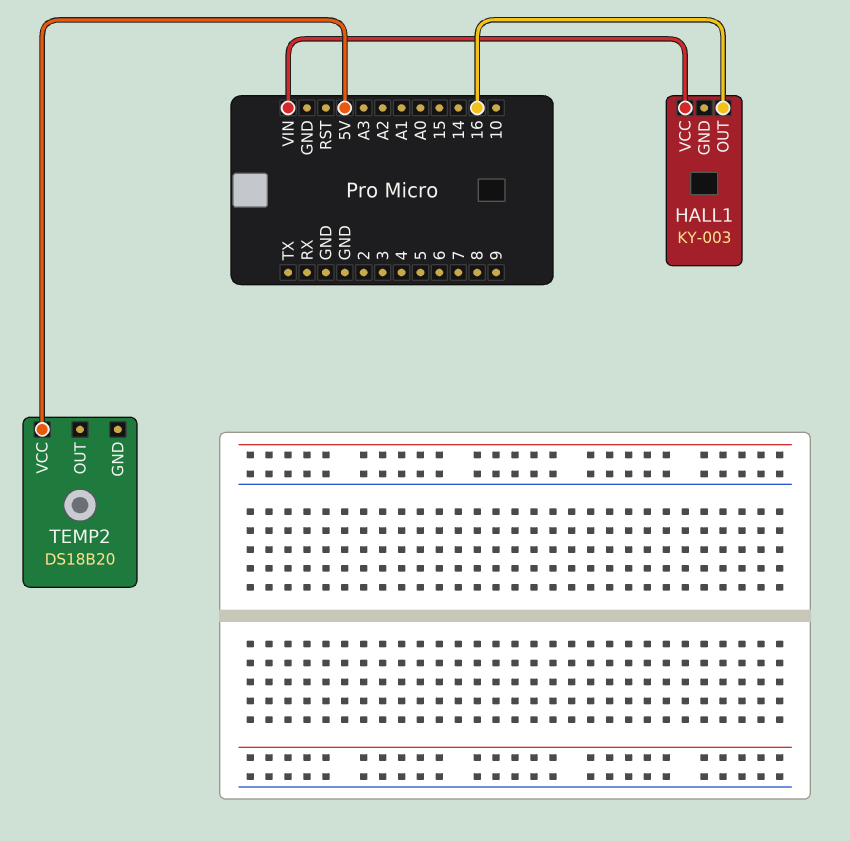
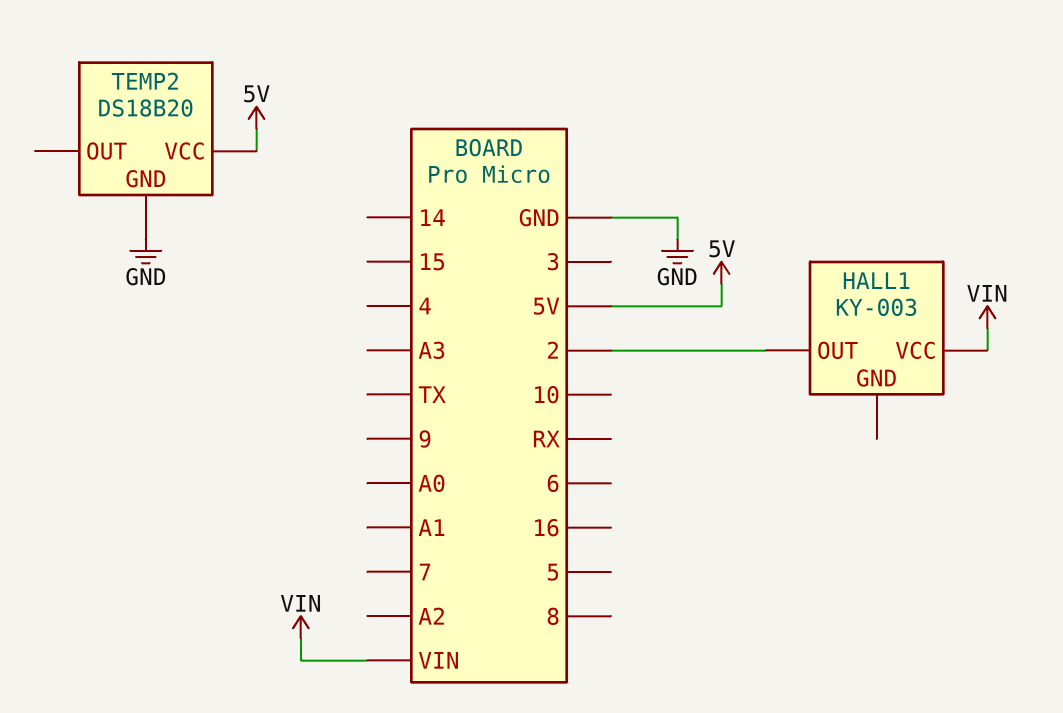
HALL1 pin OUT: 16 -> 2
TEMP2 pin GND: none -> GND

